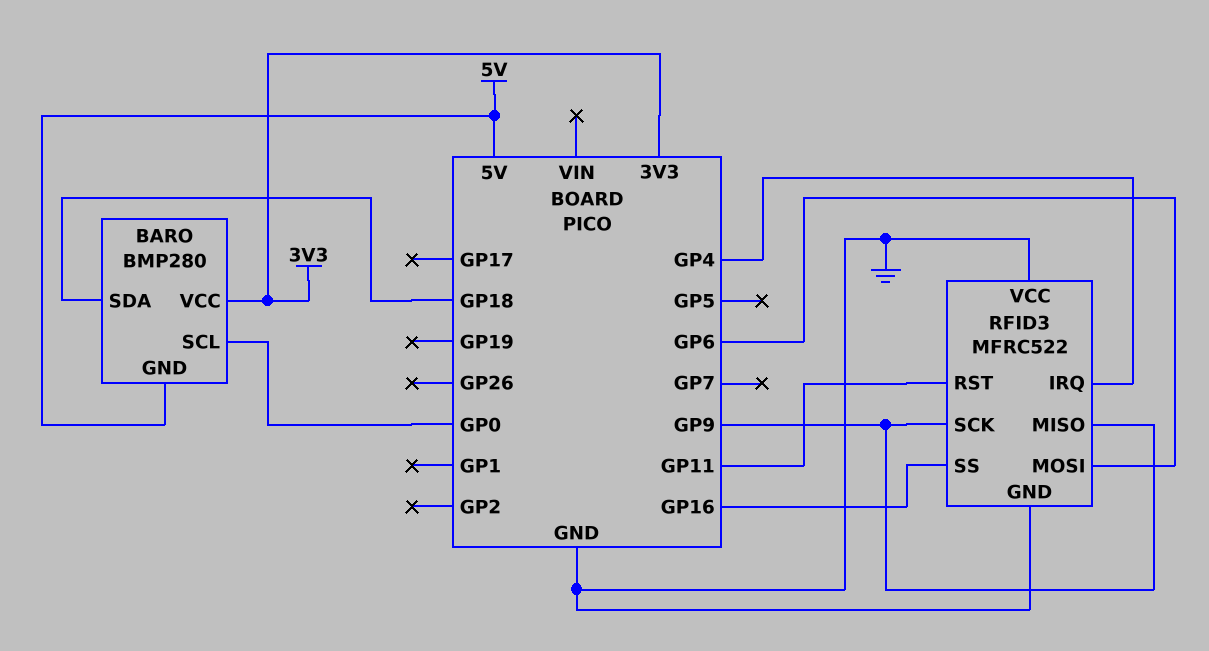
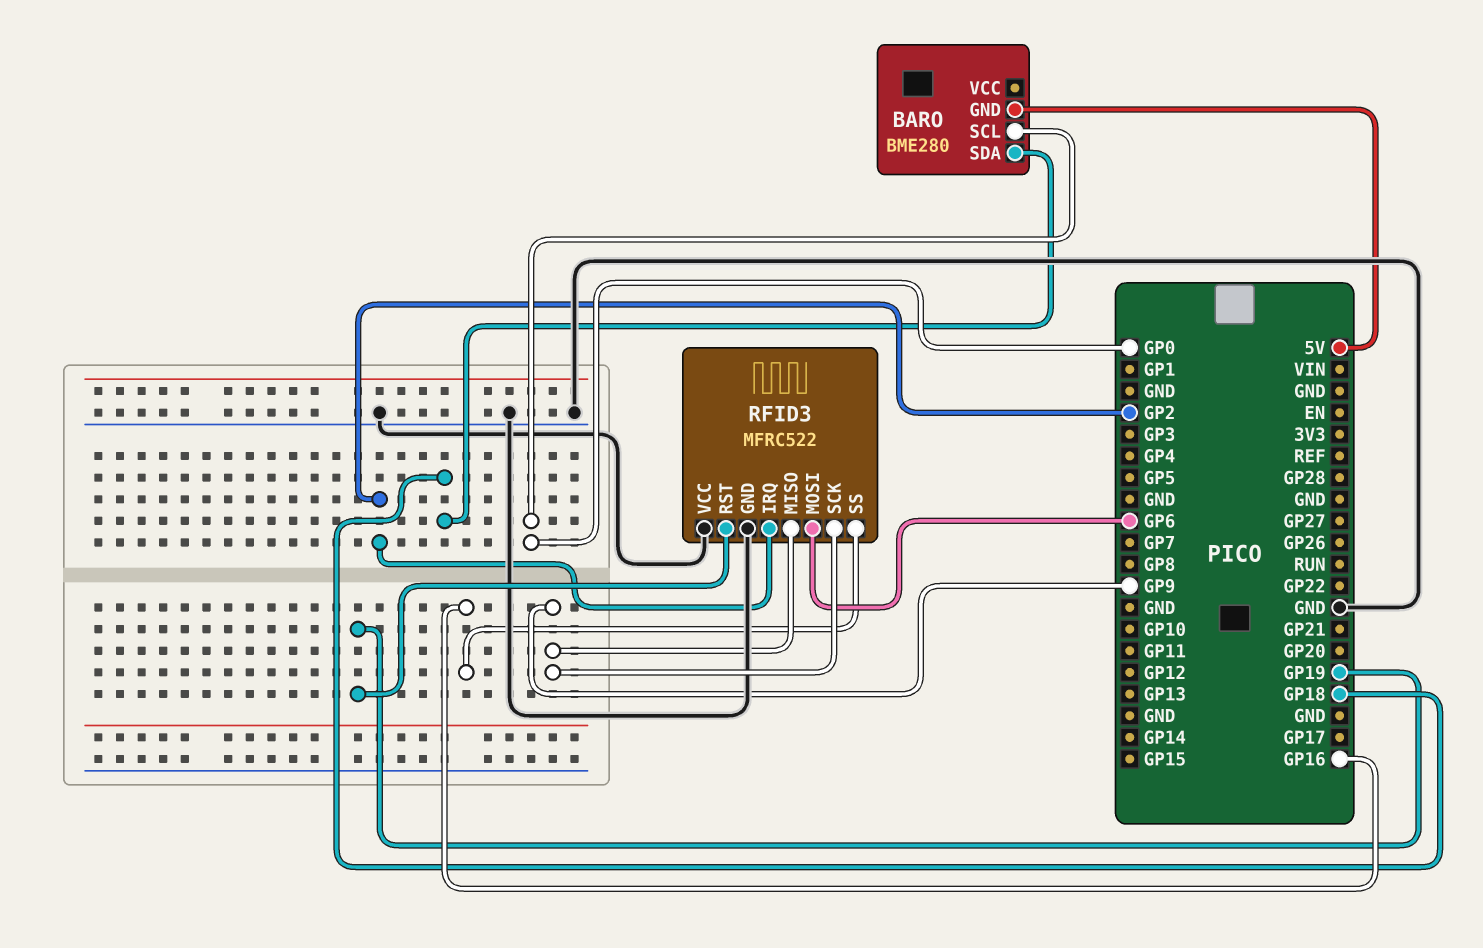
BARO: BMP280 -> BME280
BARO pin VCC: 3V3 -> none
RFID3 pin IRQ: GP4 -> GP2
RFID3 pin RST: GP11 -> GP19

